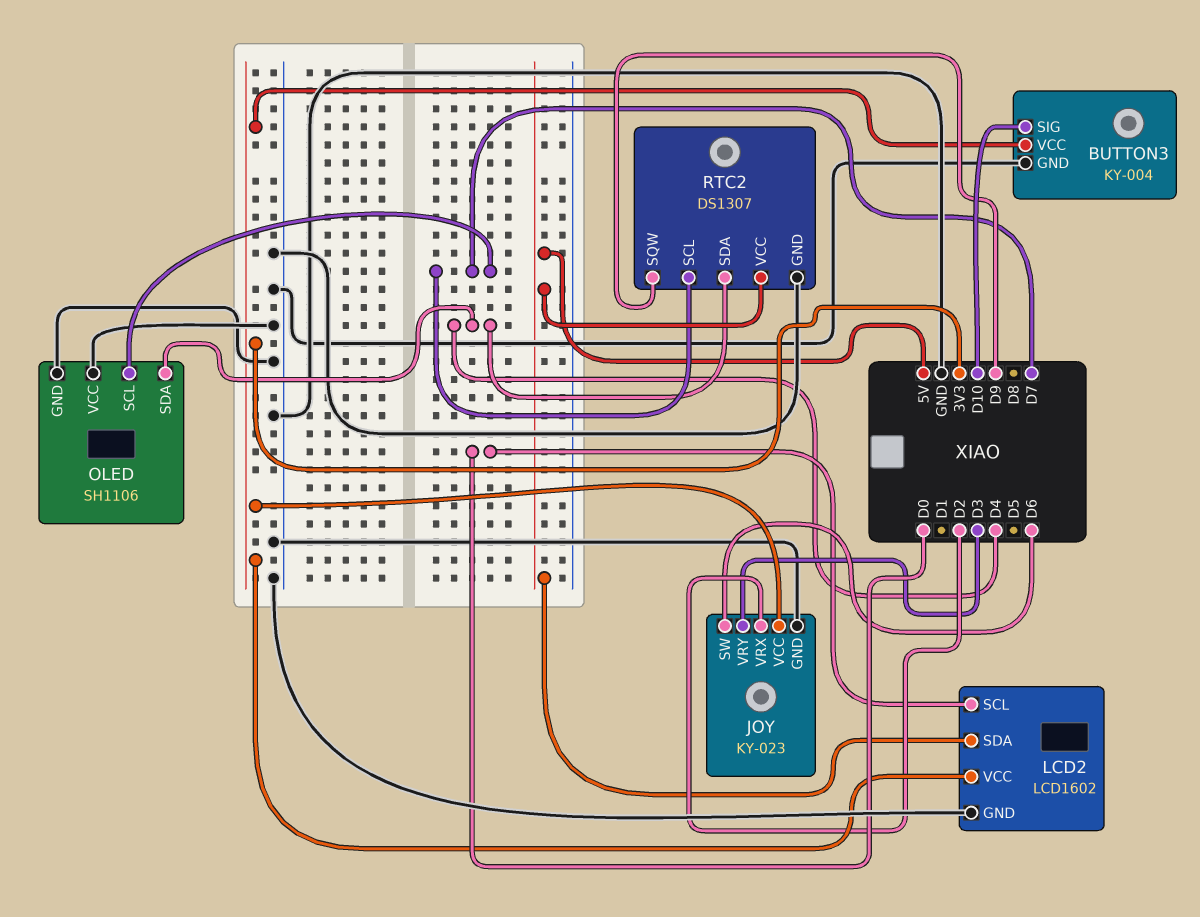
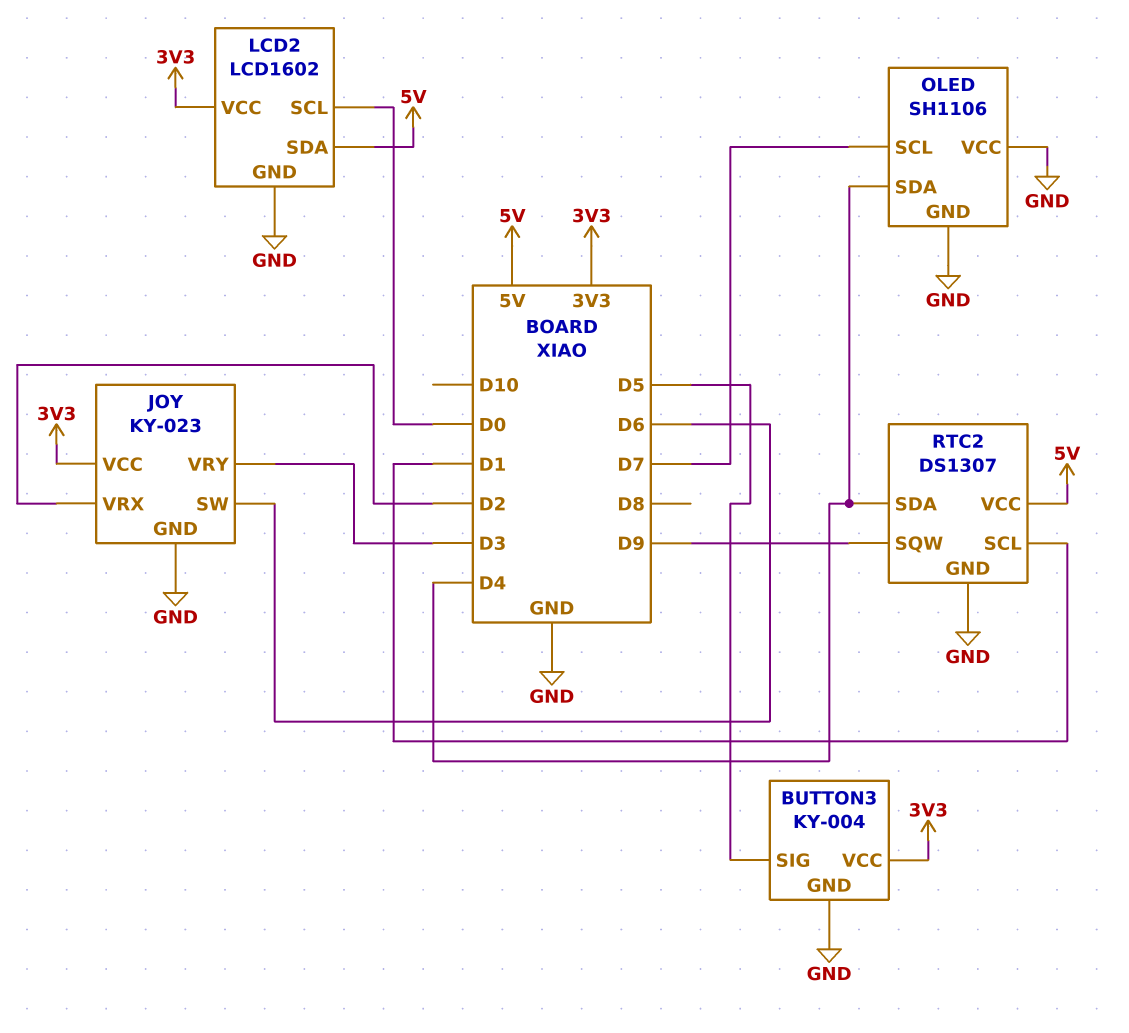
BUTTON3 pin SIG: D10 -> D5
RTC2 pin SCL: D7 -> D1

